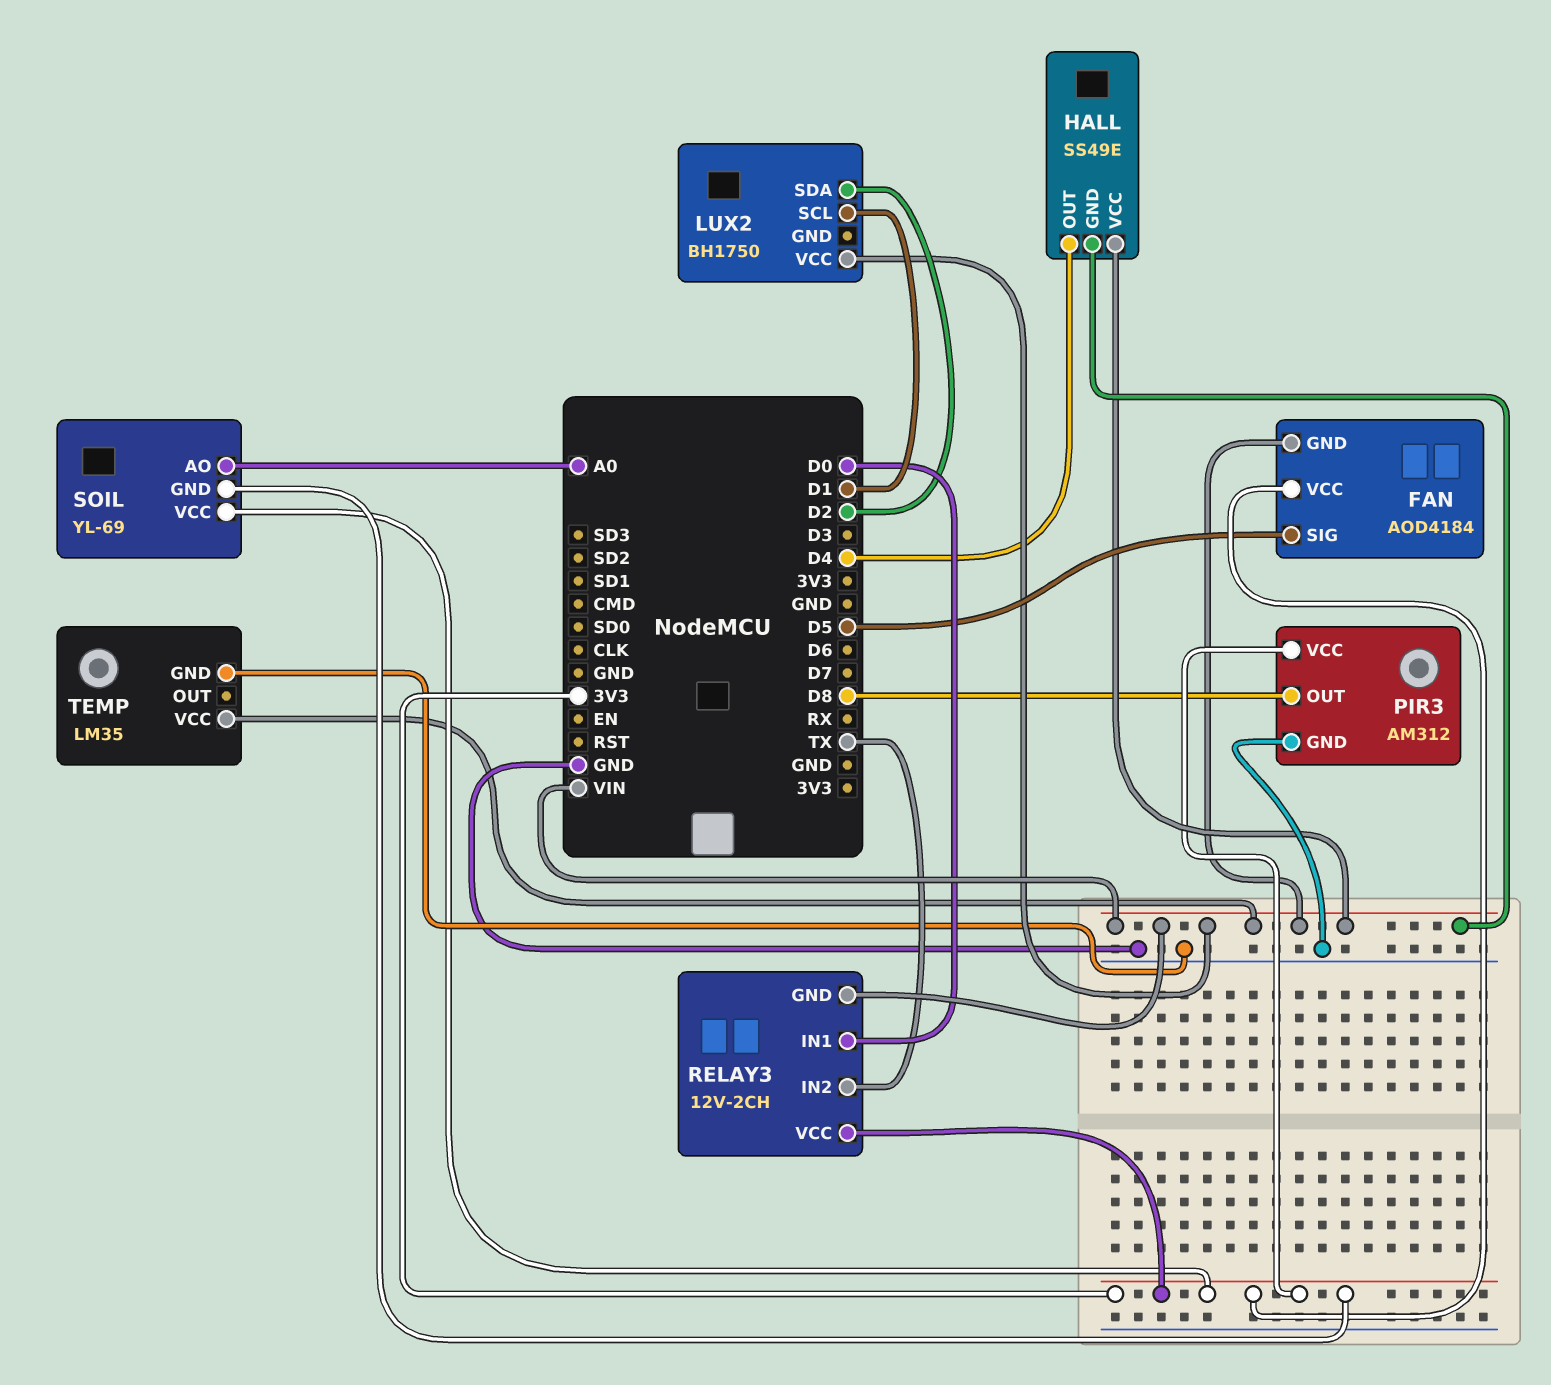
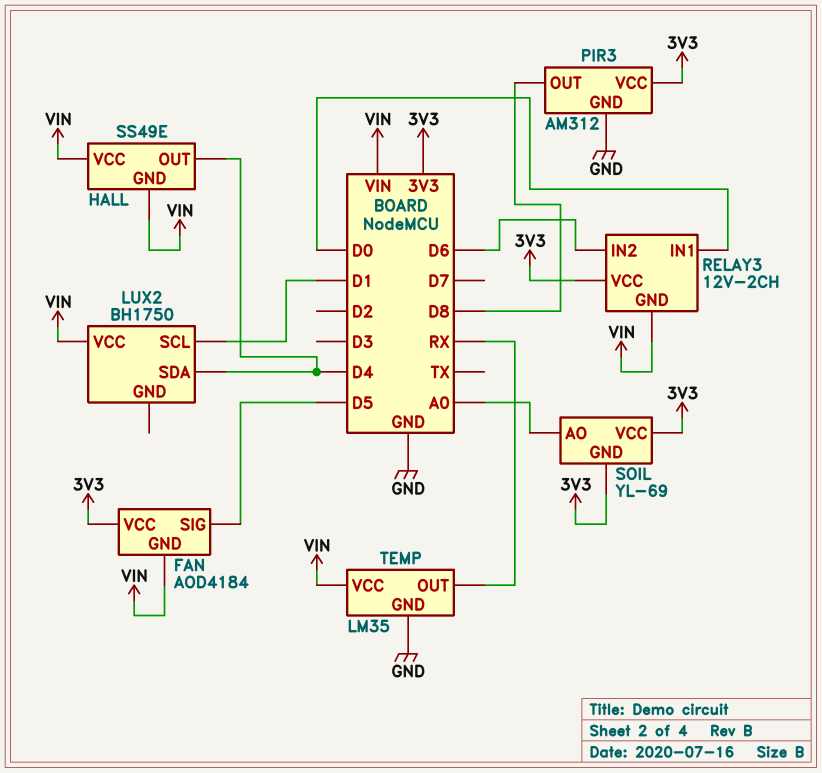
LUX2 pin SDA: D2 -> D4
RELAY3 pin IN2: TX -> D6
TEMP pin OUT: none -> RX

